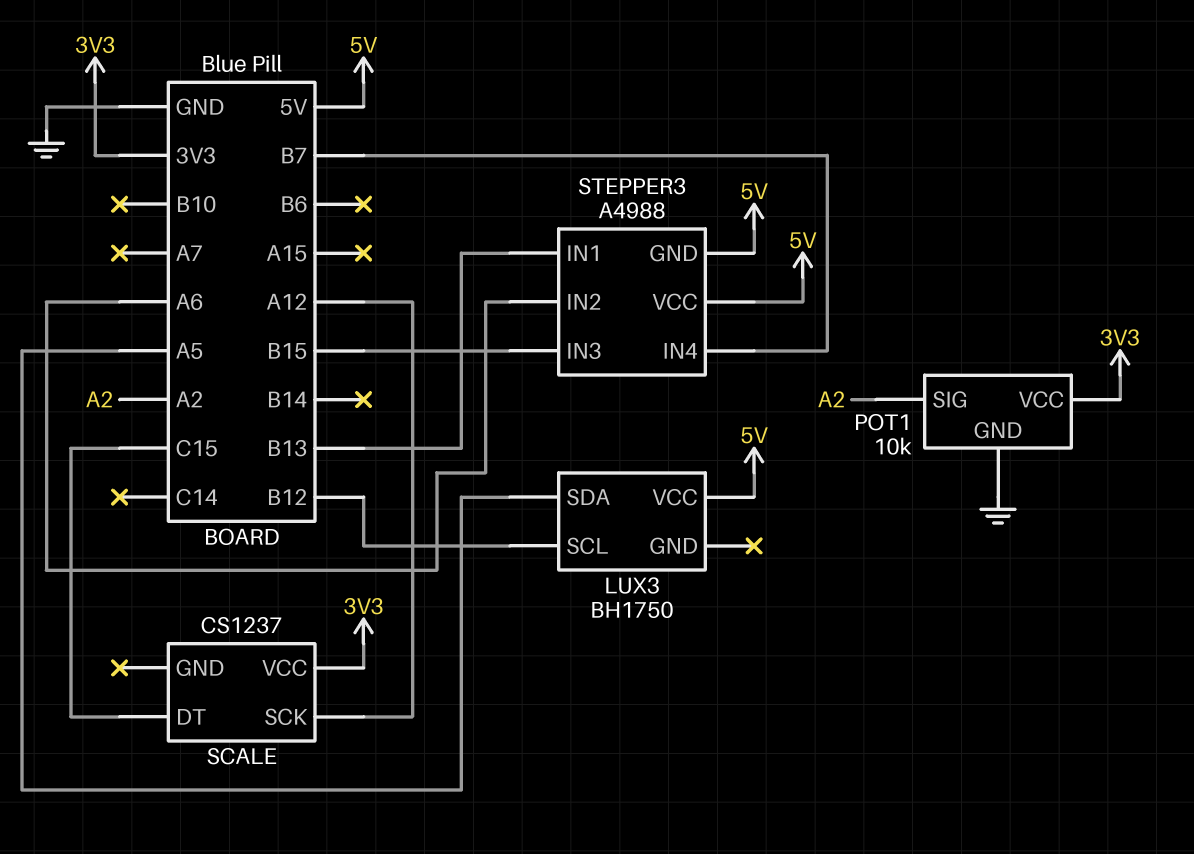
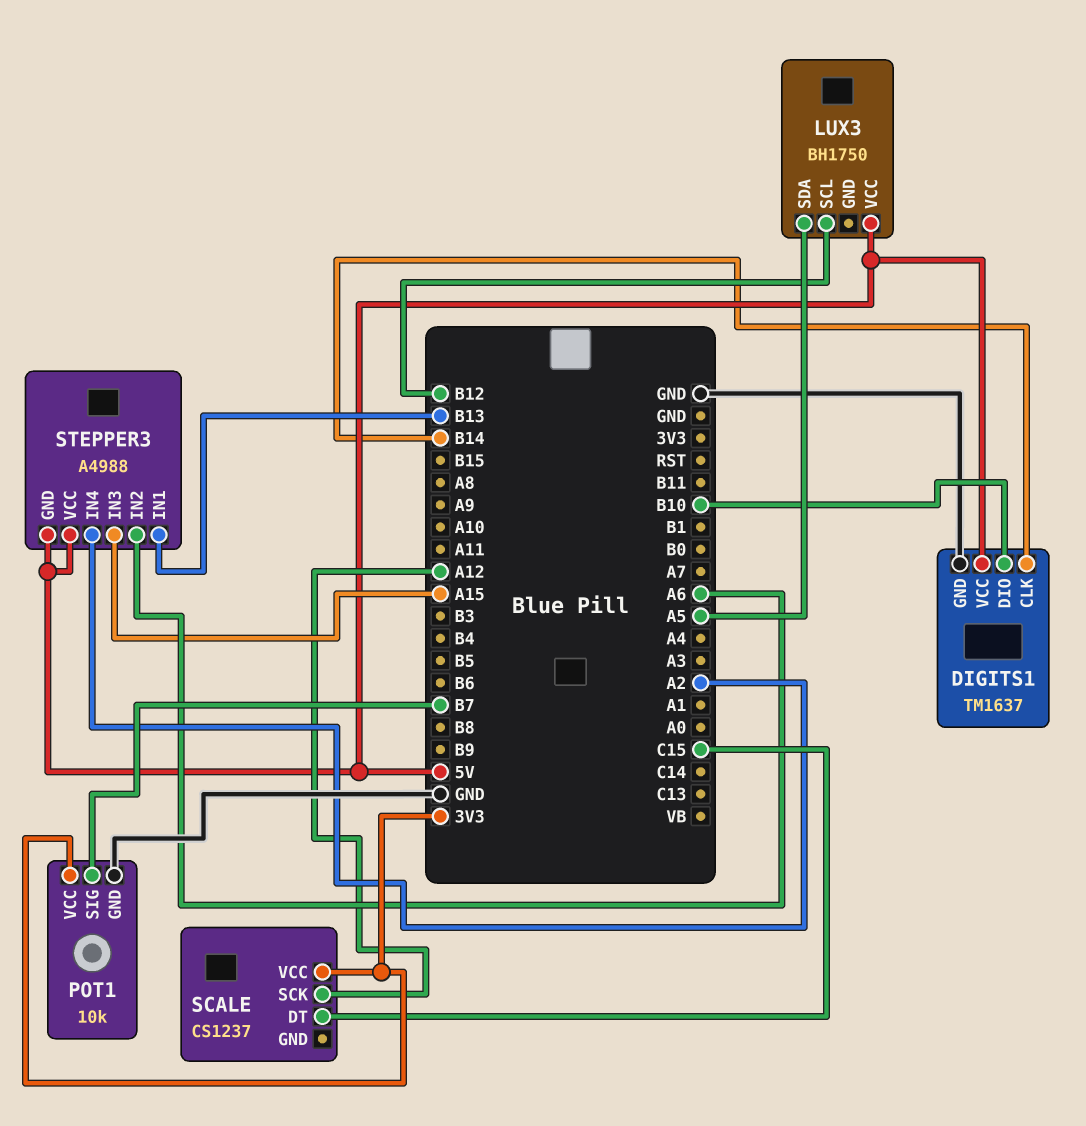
DIGITS1: none -> TM1637
DIGITS1 pin CLK: none -> B14
DIGITS1 pin DIO: none -> B10
DIGITS1 pin GND: none -> GND
DIGITS1 pin VCC: none -> 5V
POT1 pin SIG: A2 -> B7
STEPPER3 pin IN3: B15 -> A15
STEPPER3 pin IN4: B7 -> A2

